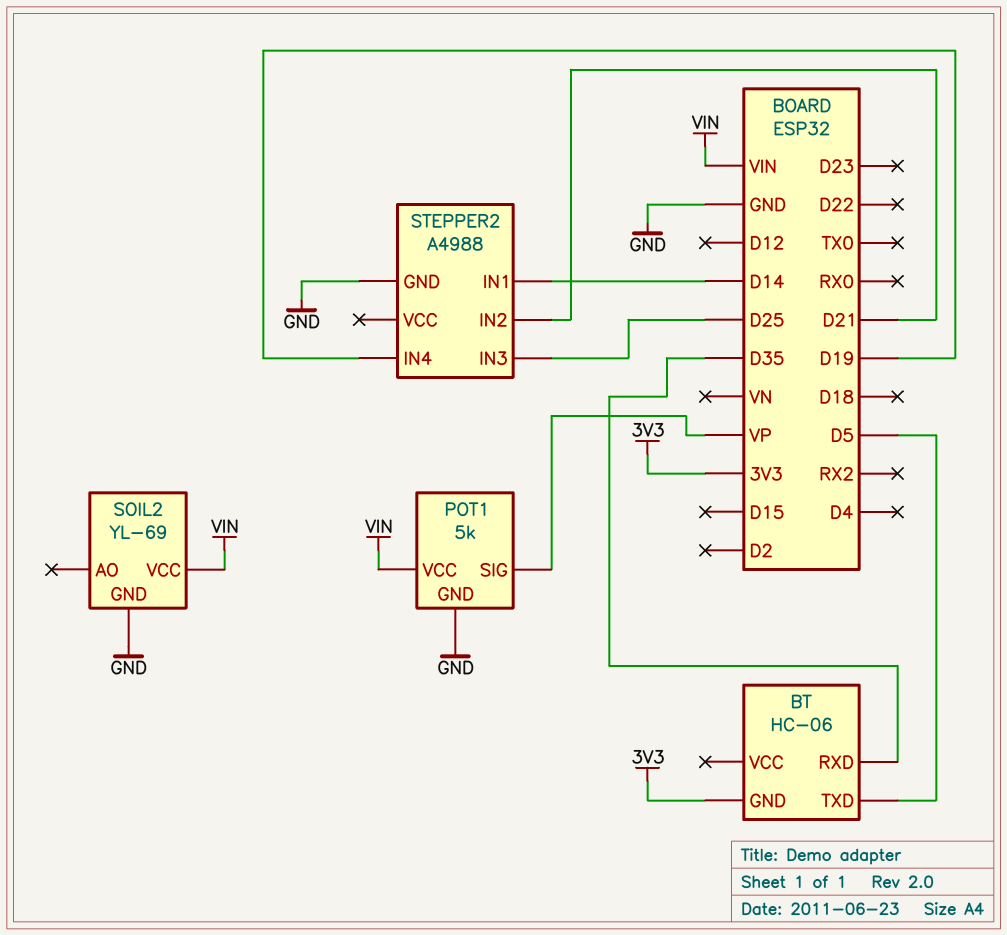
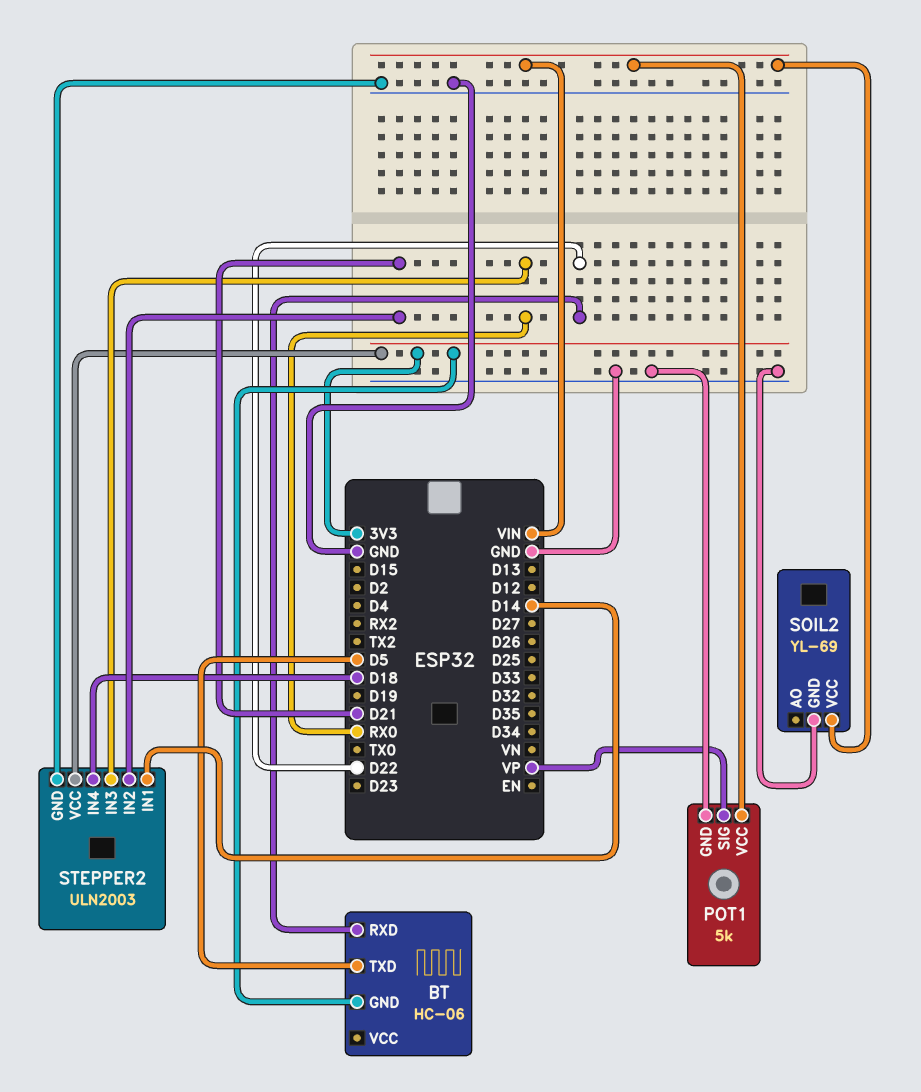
BT pin RXD: D35 -> D22
STEPPER2: A4988 -> ULN2003
STEPPER2 pin IN3: D25 -> RX0
STEPPER2 pin IN4: D19 -> D18
STEPPER2 pin VCC: none -> 3V3

